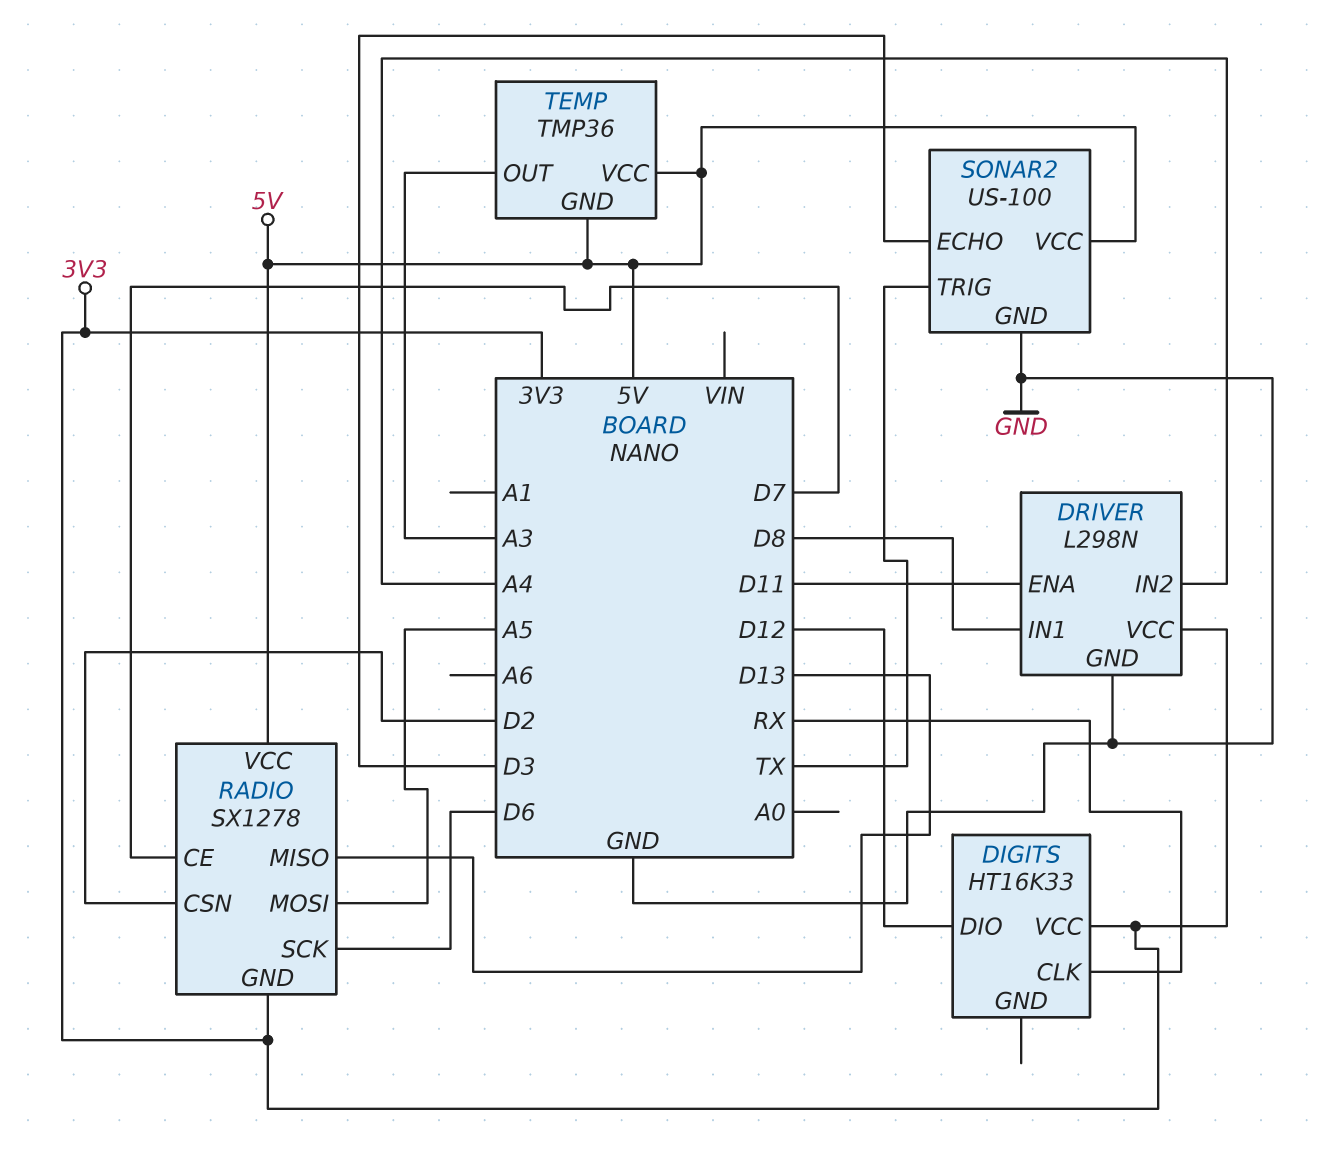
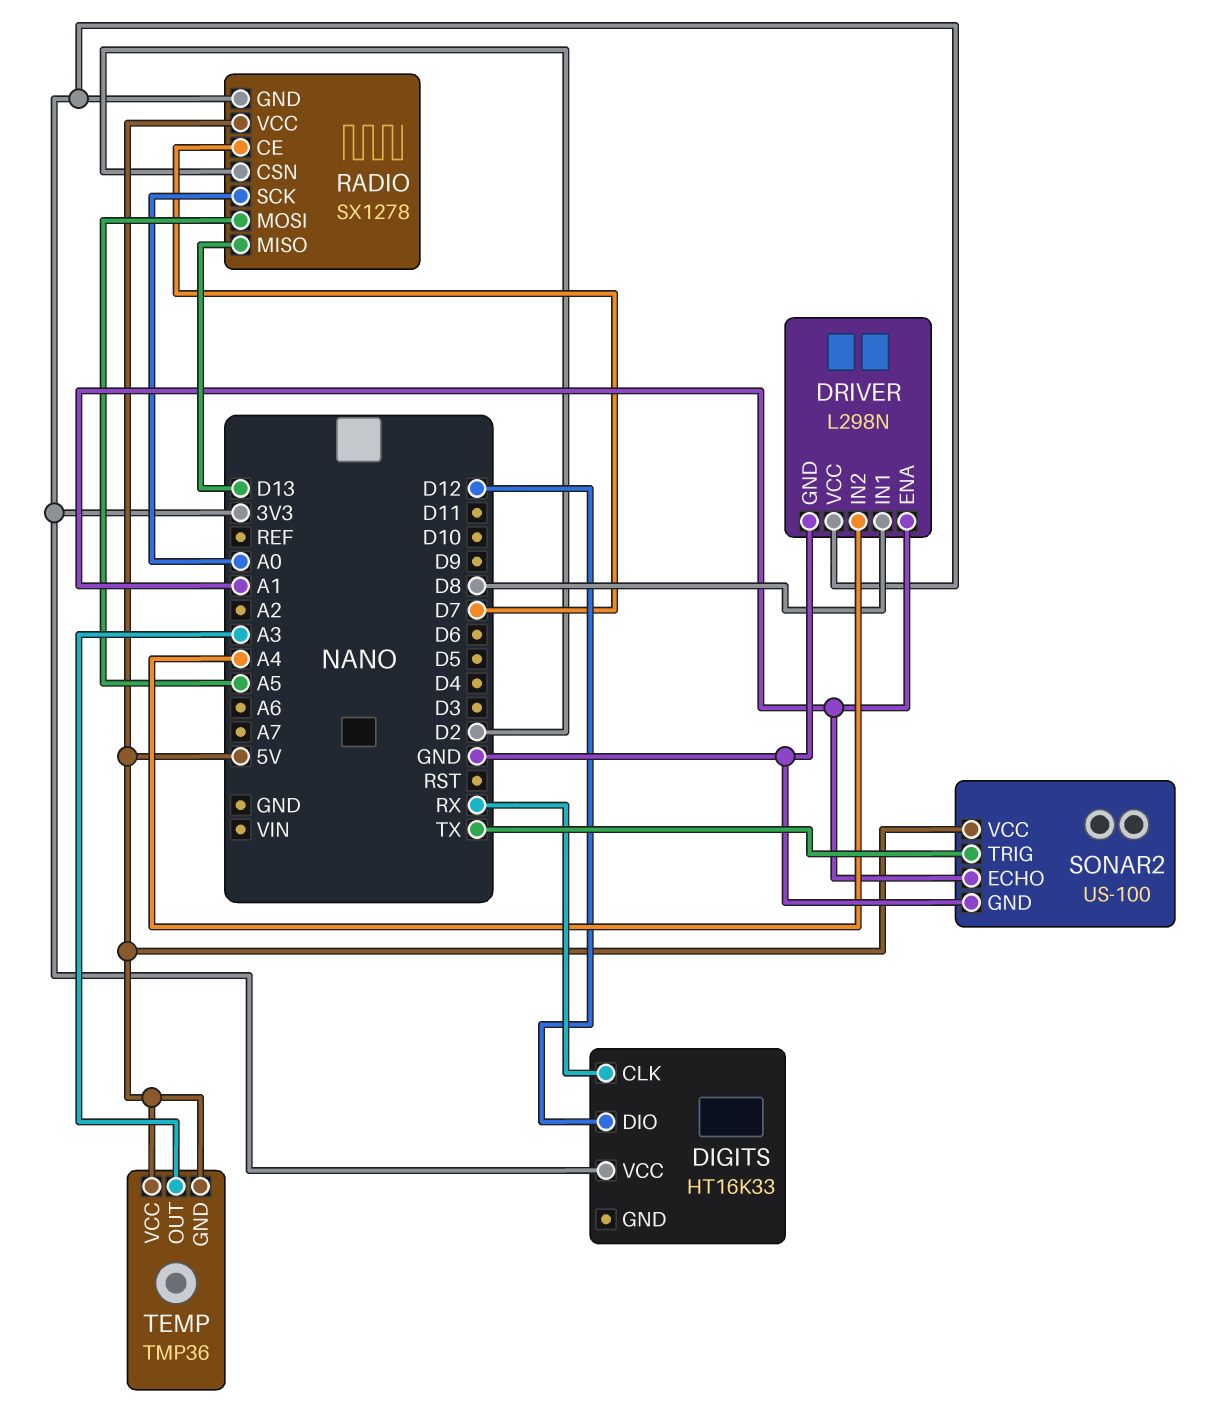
DRIVER pin ENA: D11 -> A1
RADIO pin SCK: D6 -> A0
SONAR2 pin ECHO: D3 -> A1

